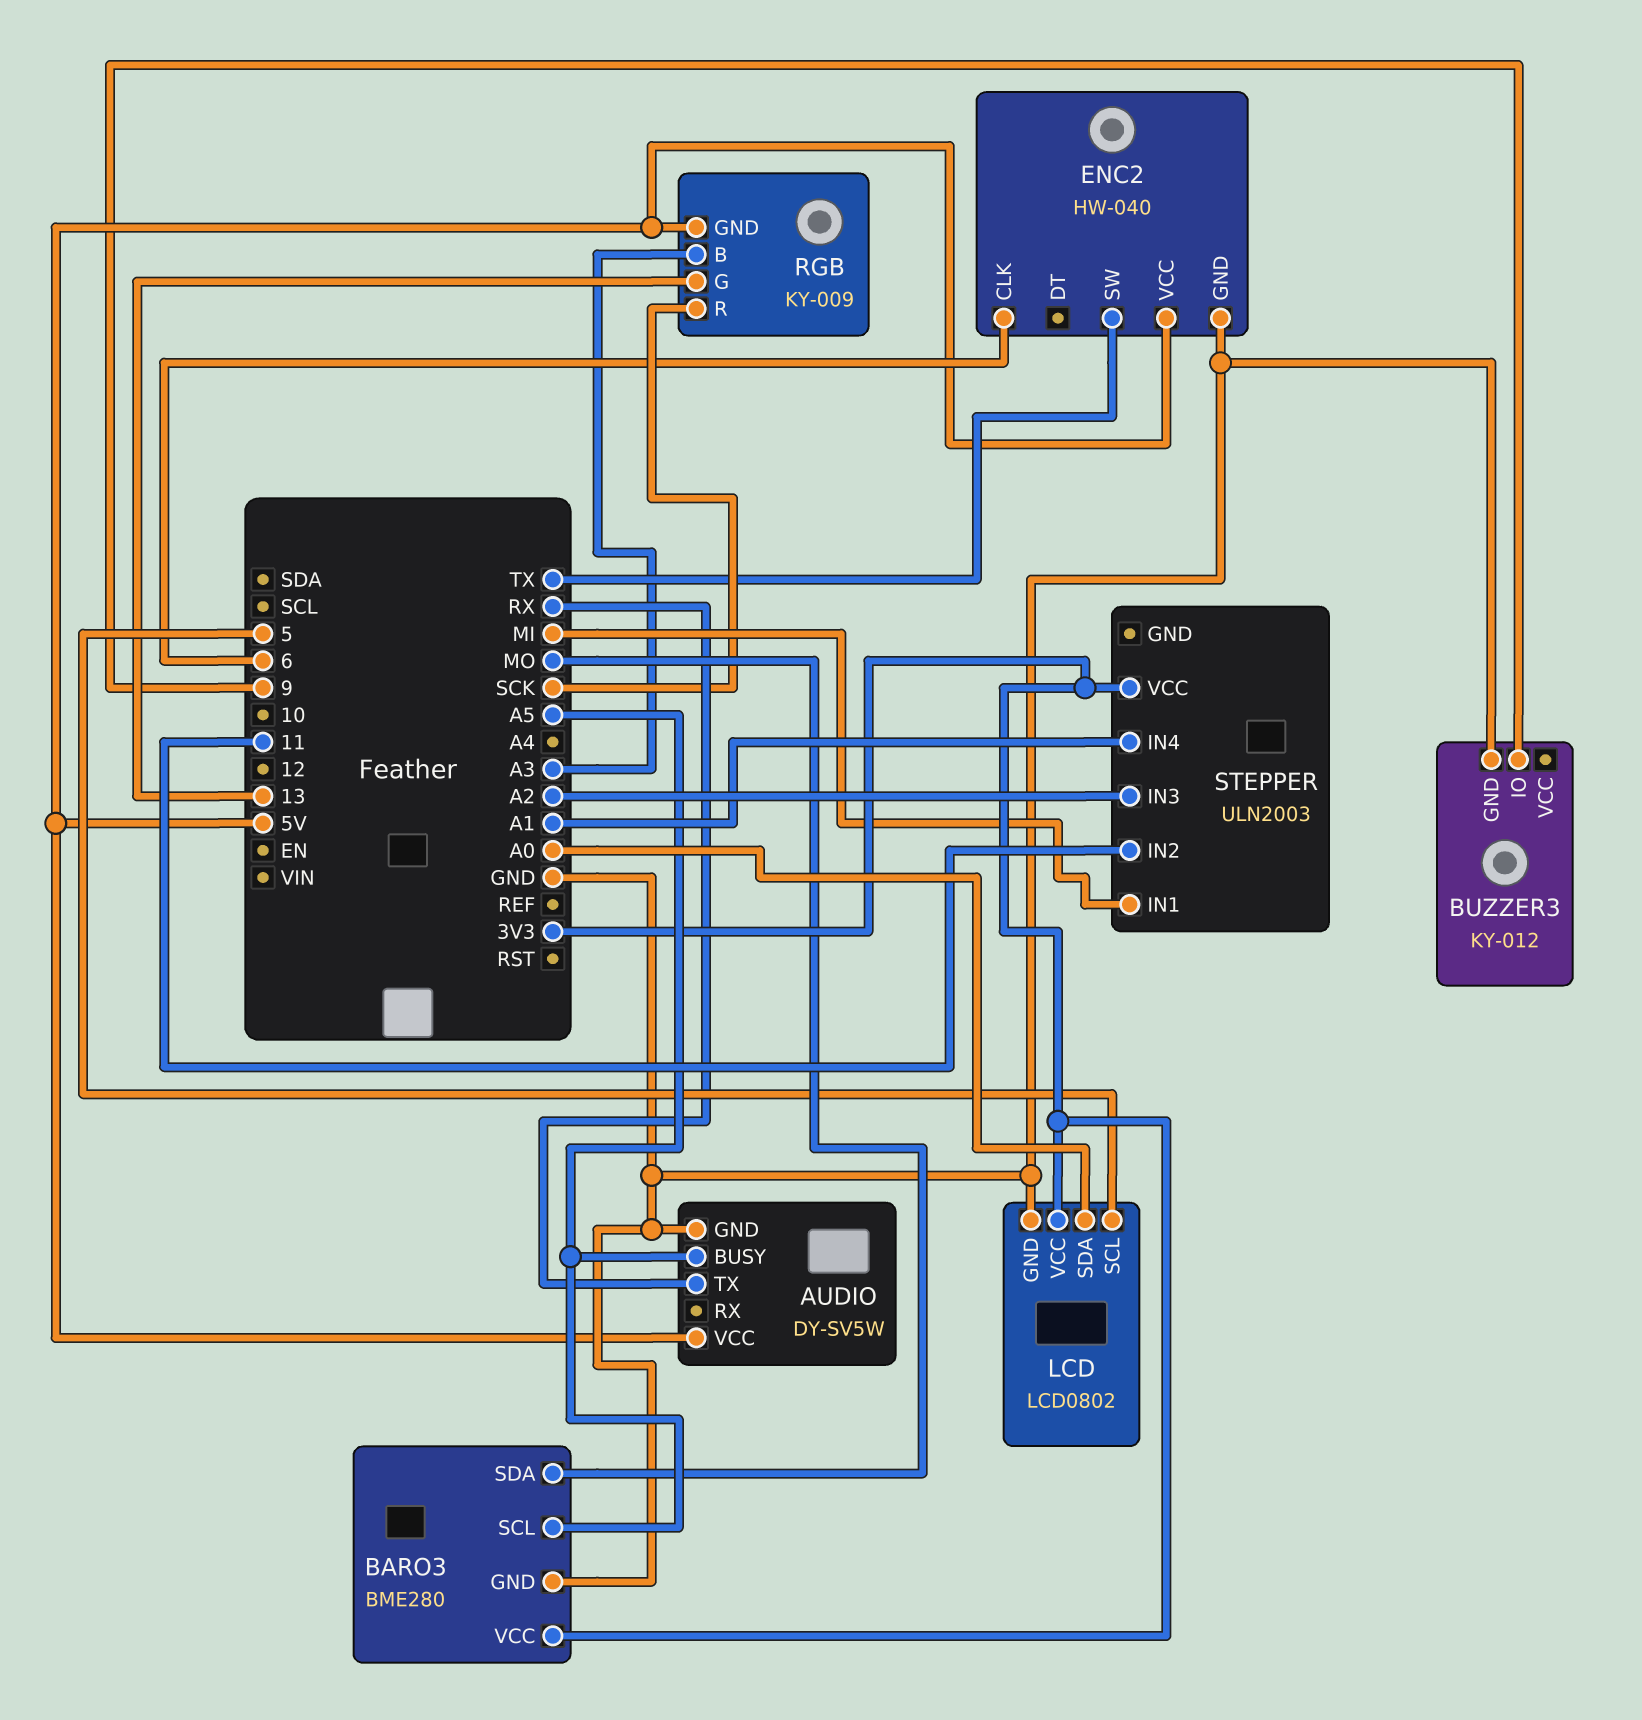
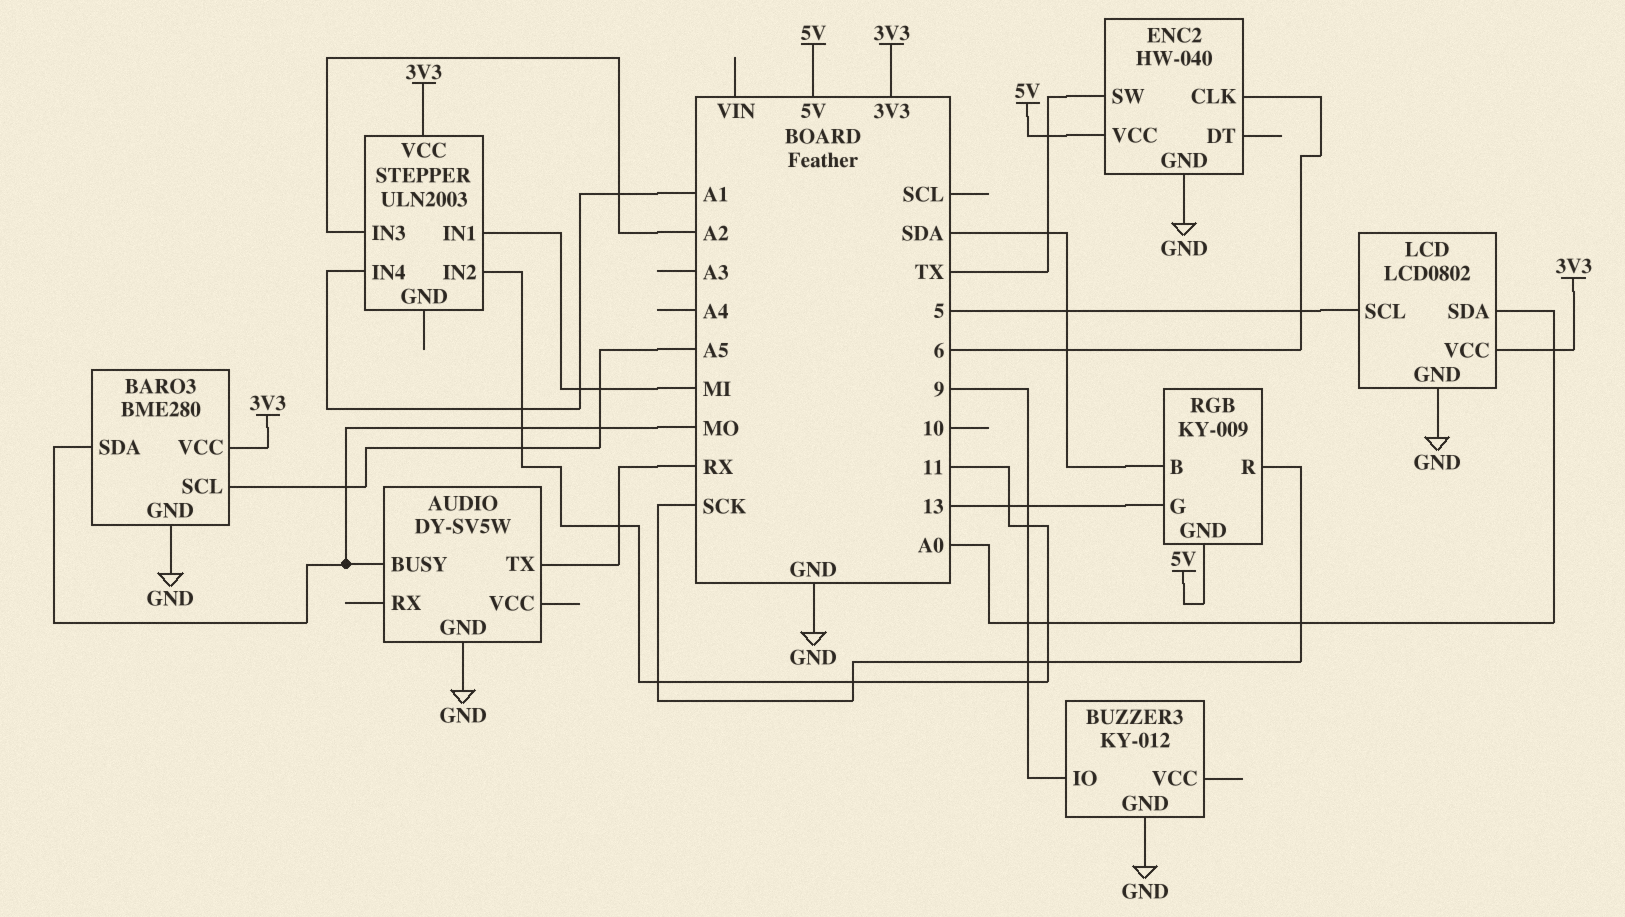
AUDIO pin BUSY: A5 -> MO
AUDIO pin VCC: 5V -> none
RGB pin B: A3 -> SDA

